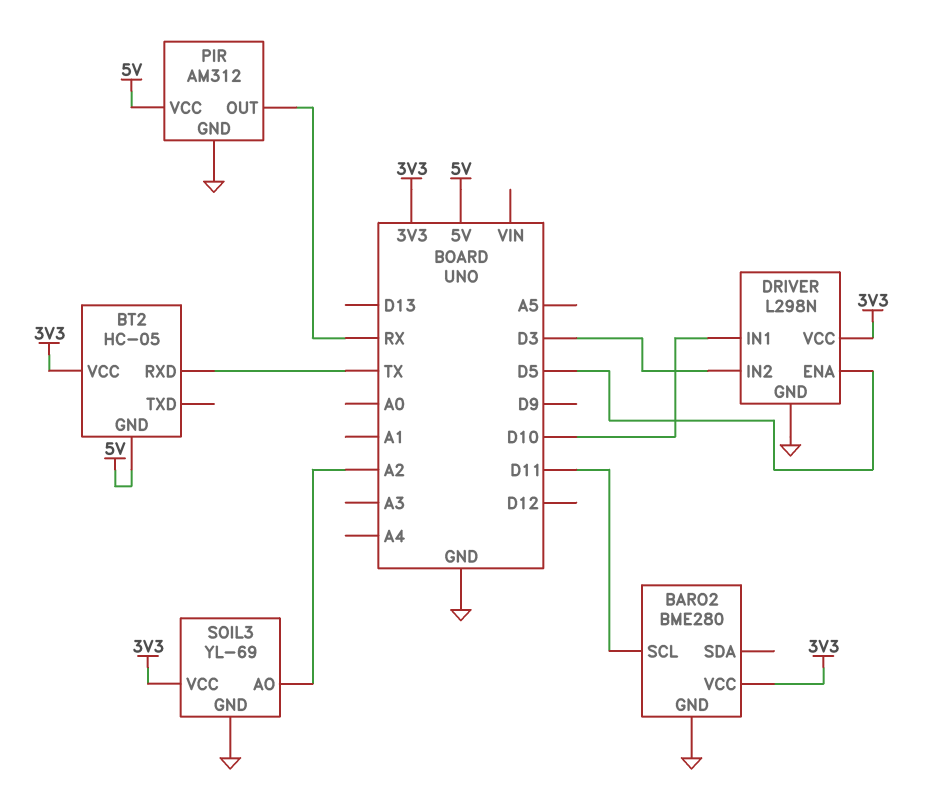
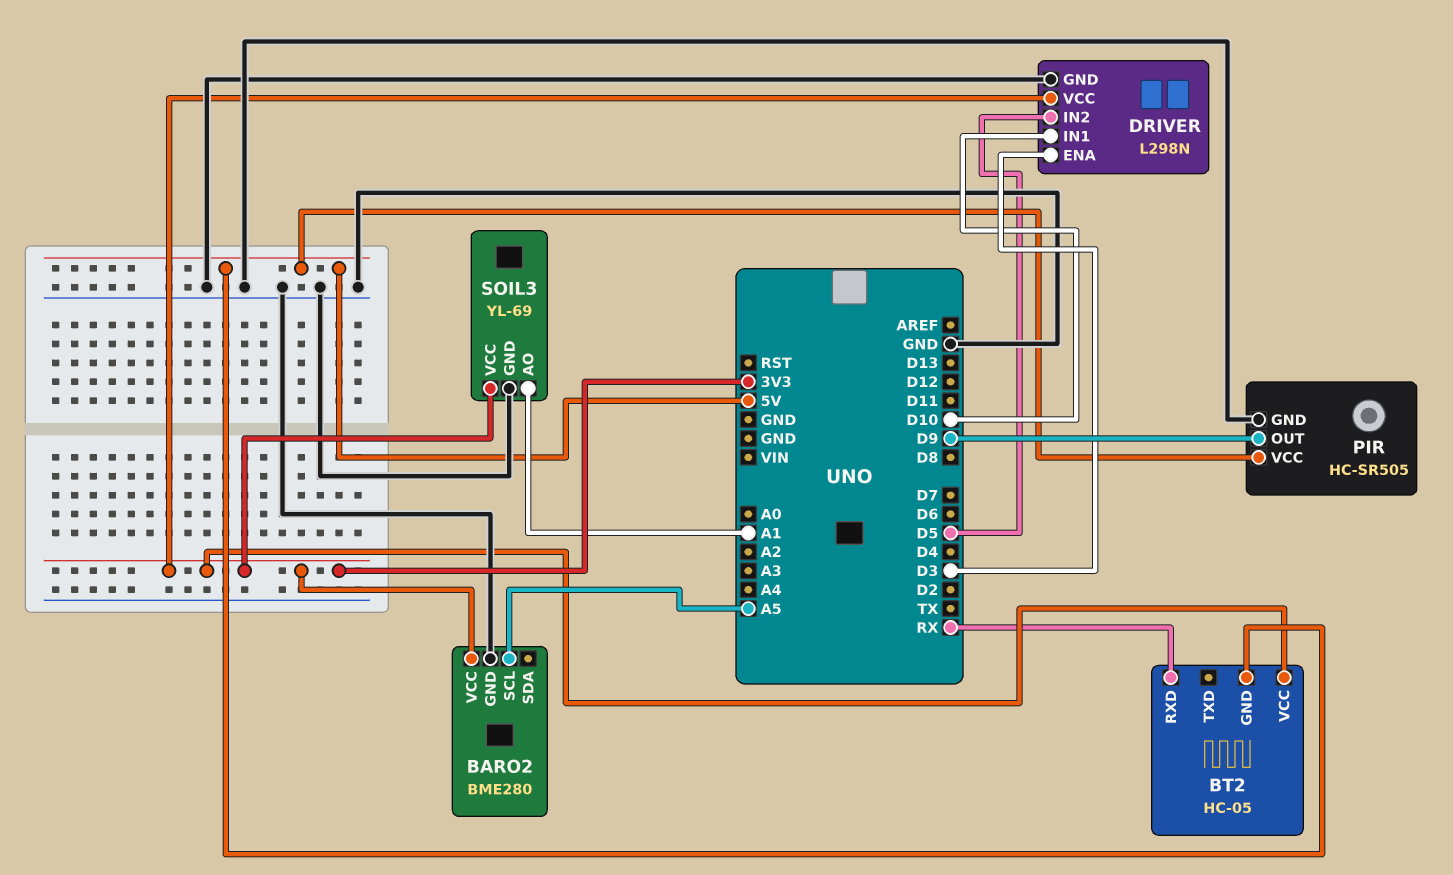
BARO2 pin SCL: D11 -> A5
BT2 pin RXD: TX -> RX
DRIVER pin ENA: D5 -> D3
DRIVER pin IN2: D3 -> D5
PIR: AM312 -> HC-SR505
PIR pin OUT: RX -> D9
SOIL3 pin AO: A2 -> A1

